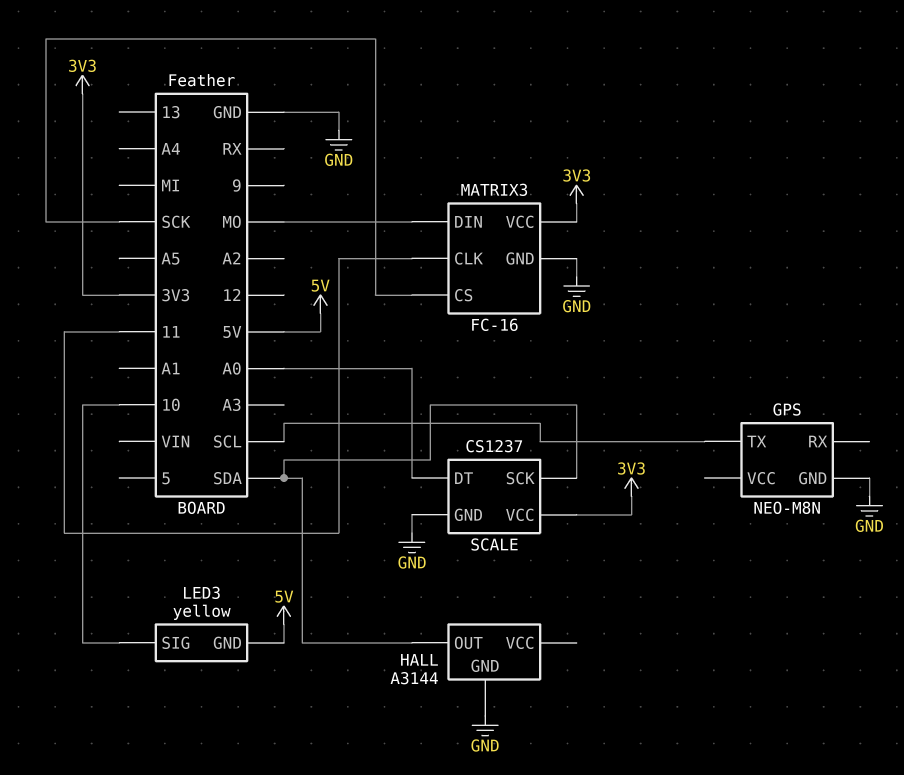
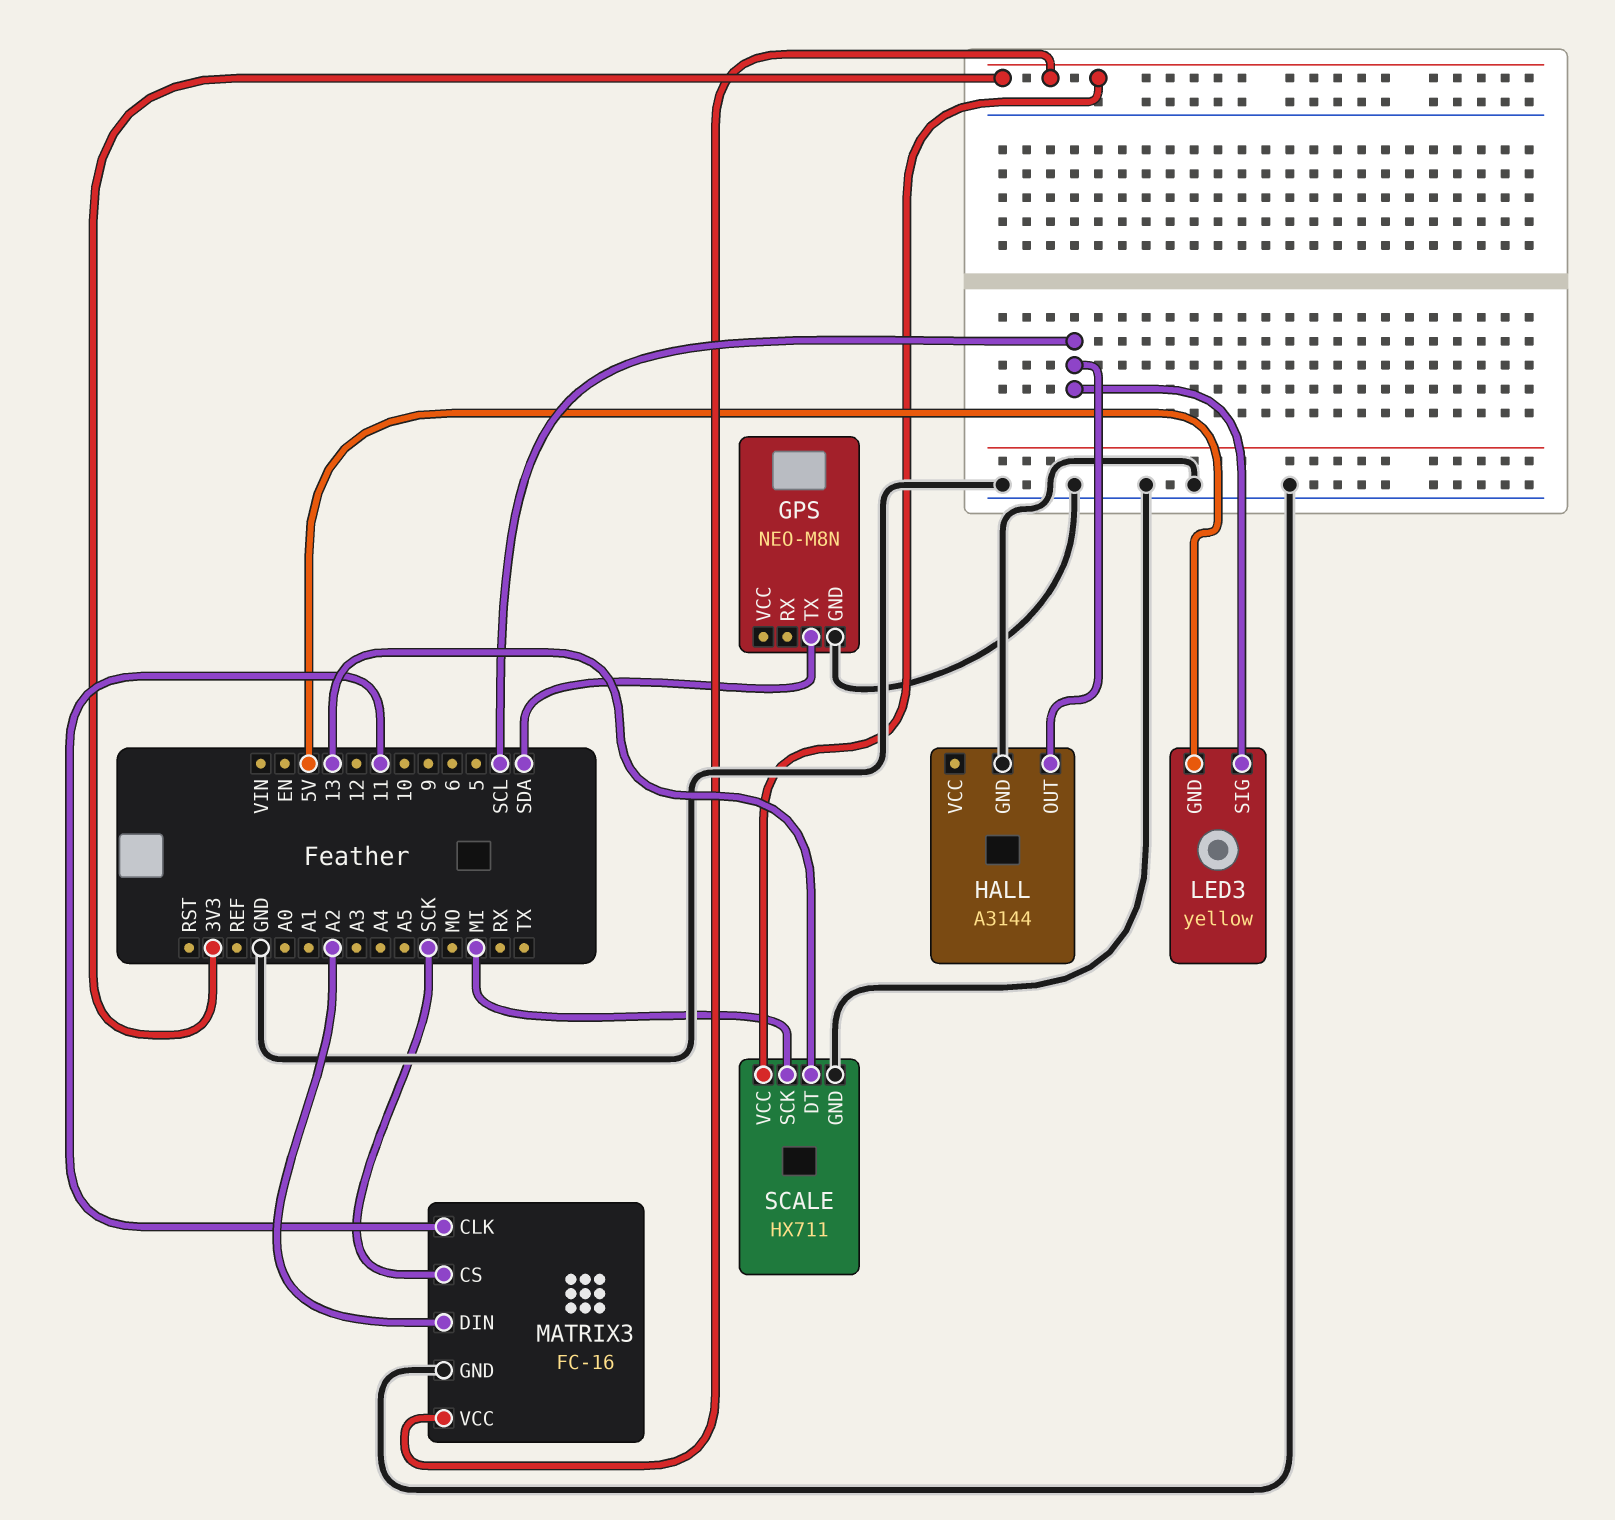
GPS pin TX: SCL -> SDA
HALL pin OUT: SDA -> SCL
LED3 pin SIG: 10 -> SCL
MATRIX3 pin DIN: MO -> A2
SCALE: CS1237 -> HX711
SCALE pin DT: A0 -> 13
SCALE pin SCK: SDA -> MI

